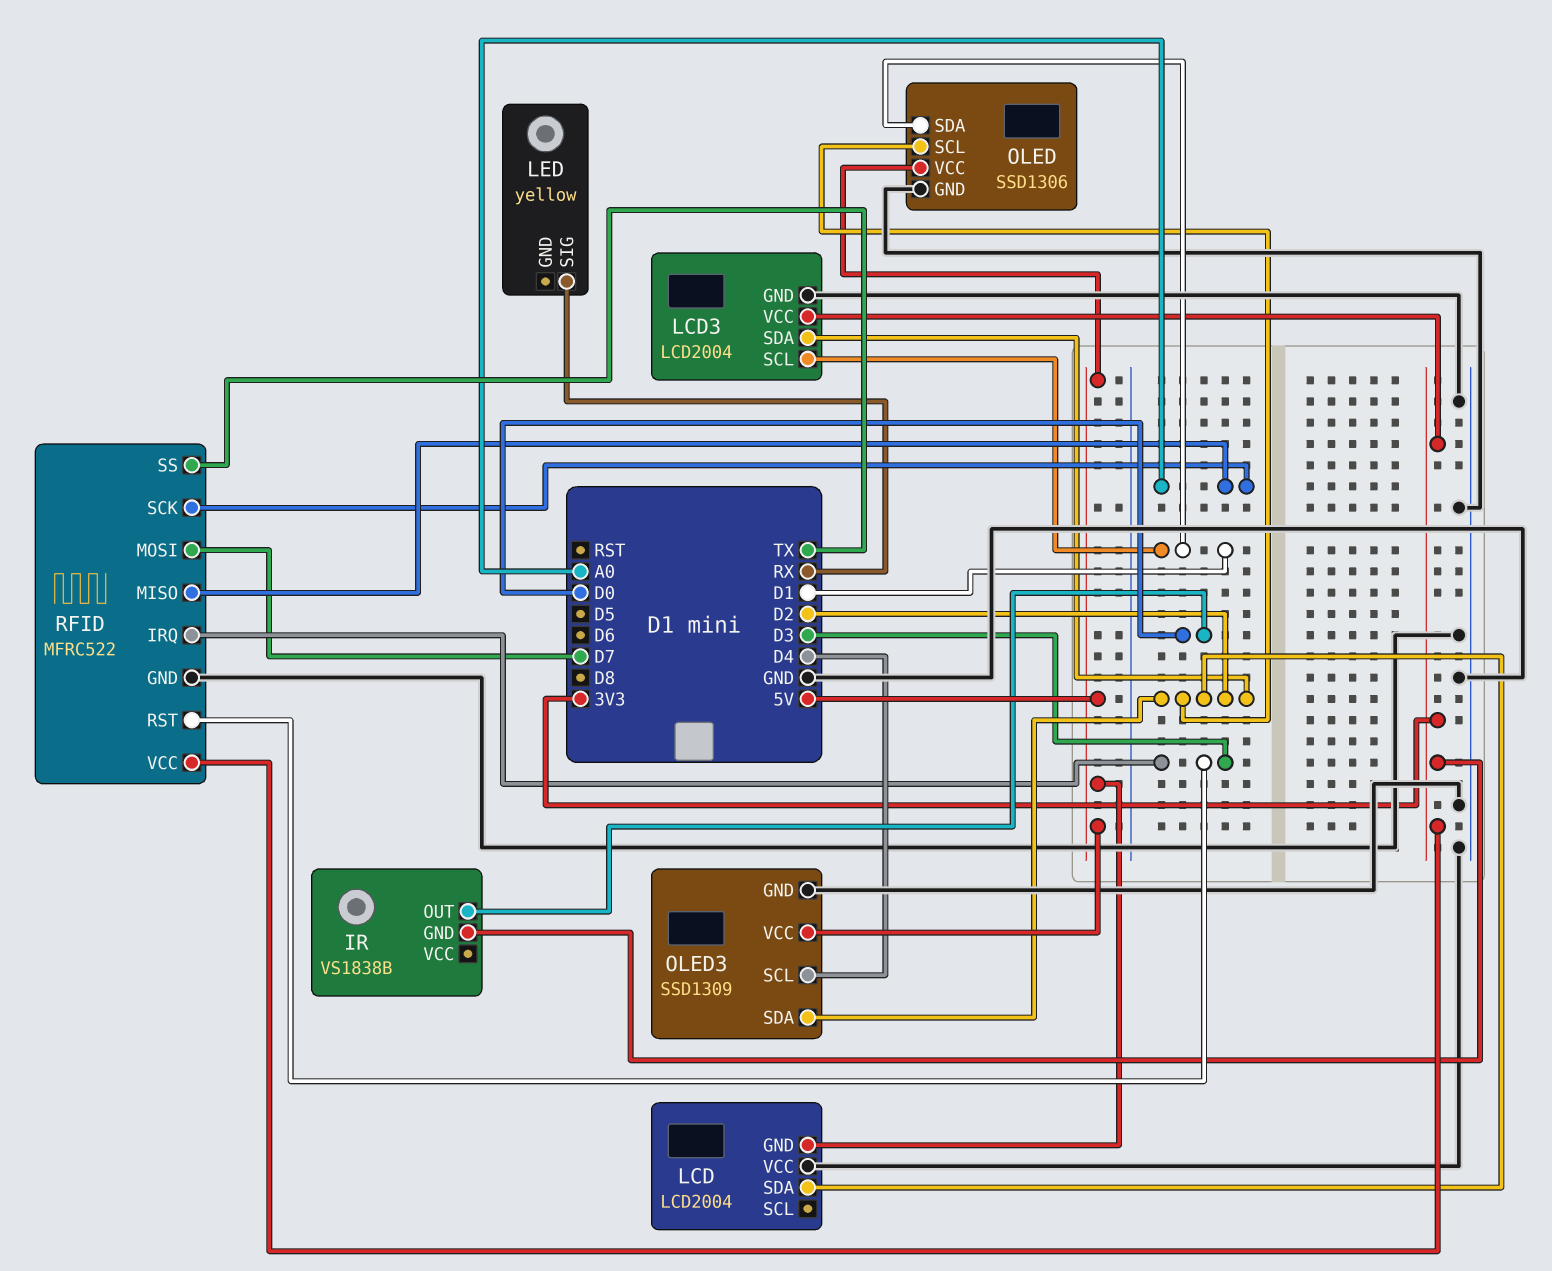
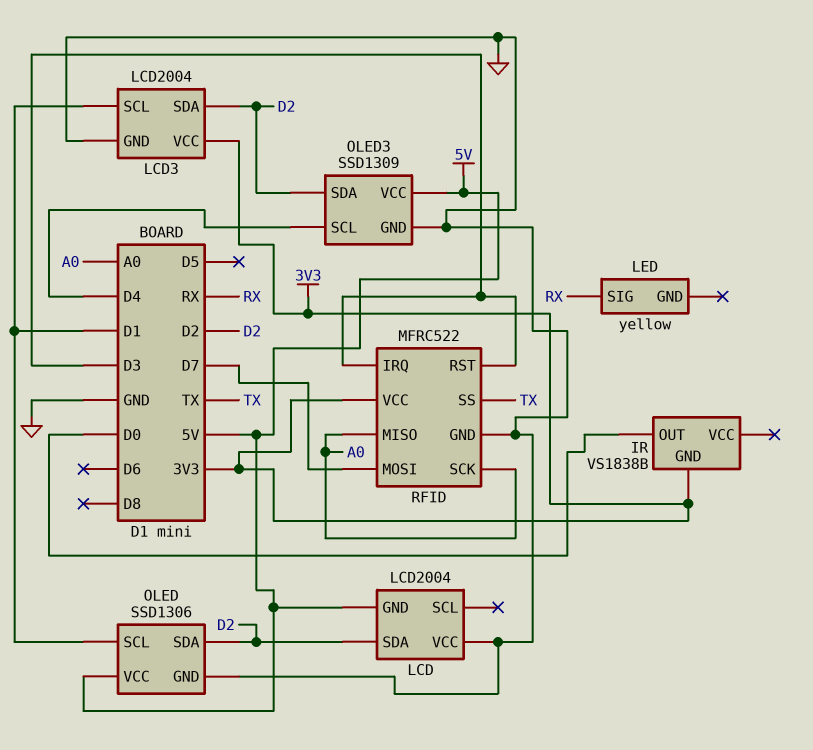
OLED pin SCL: D2 -> D1
OLED pin SDA: D1 -> D2

